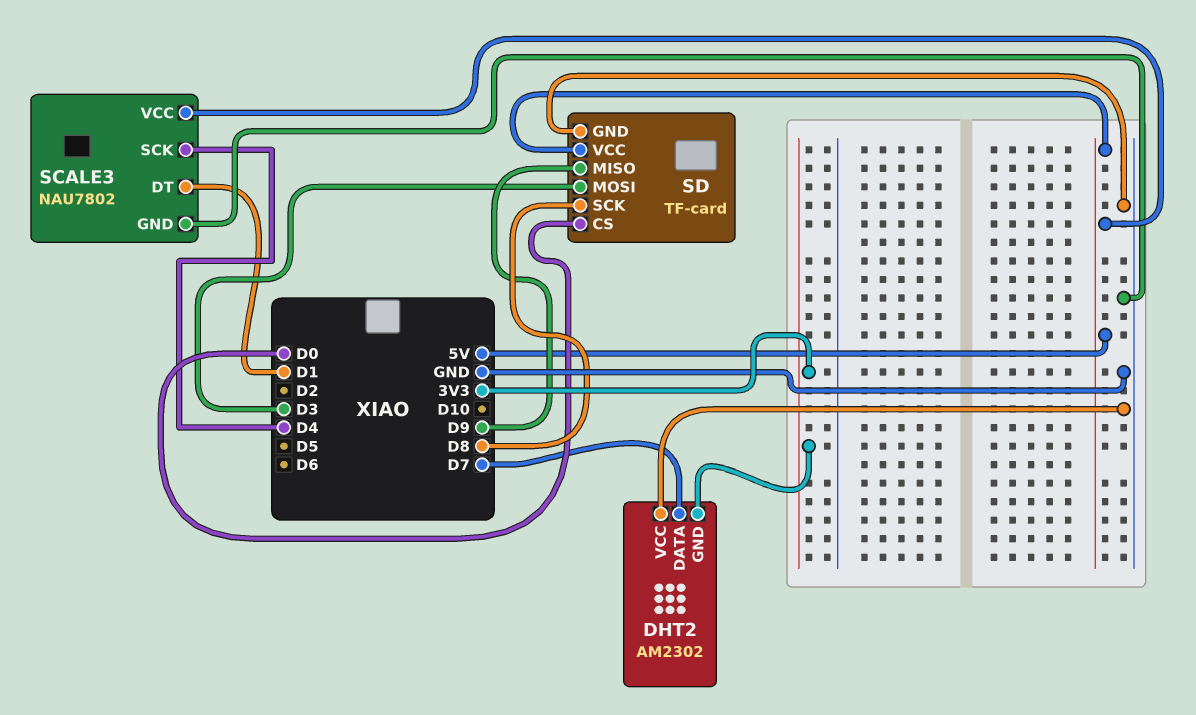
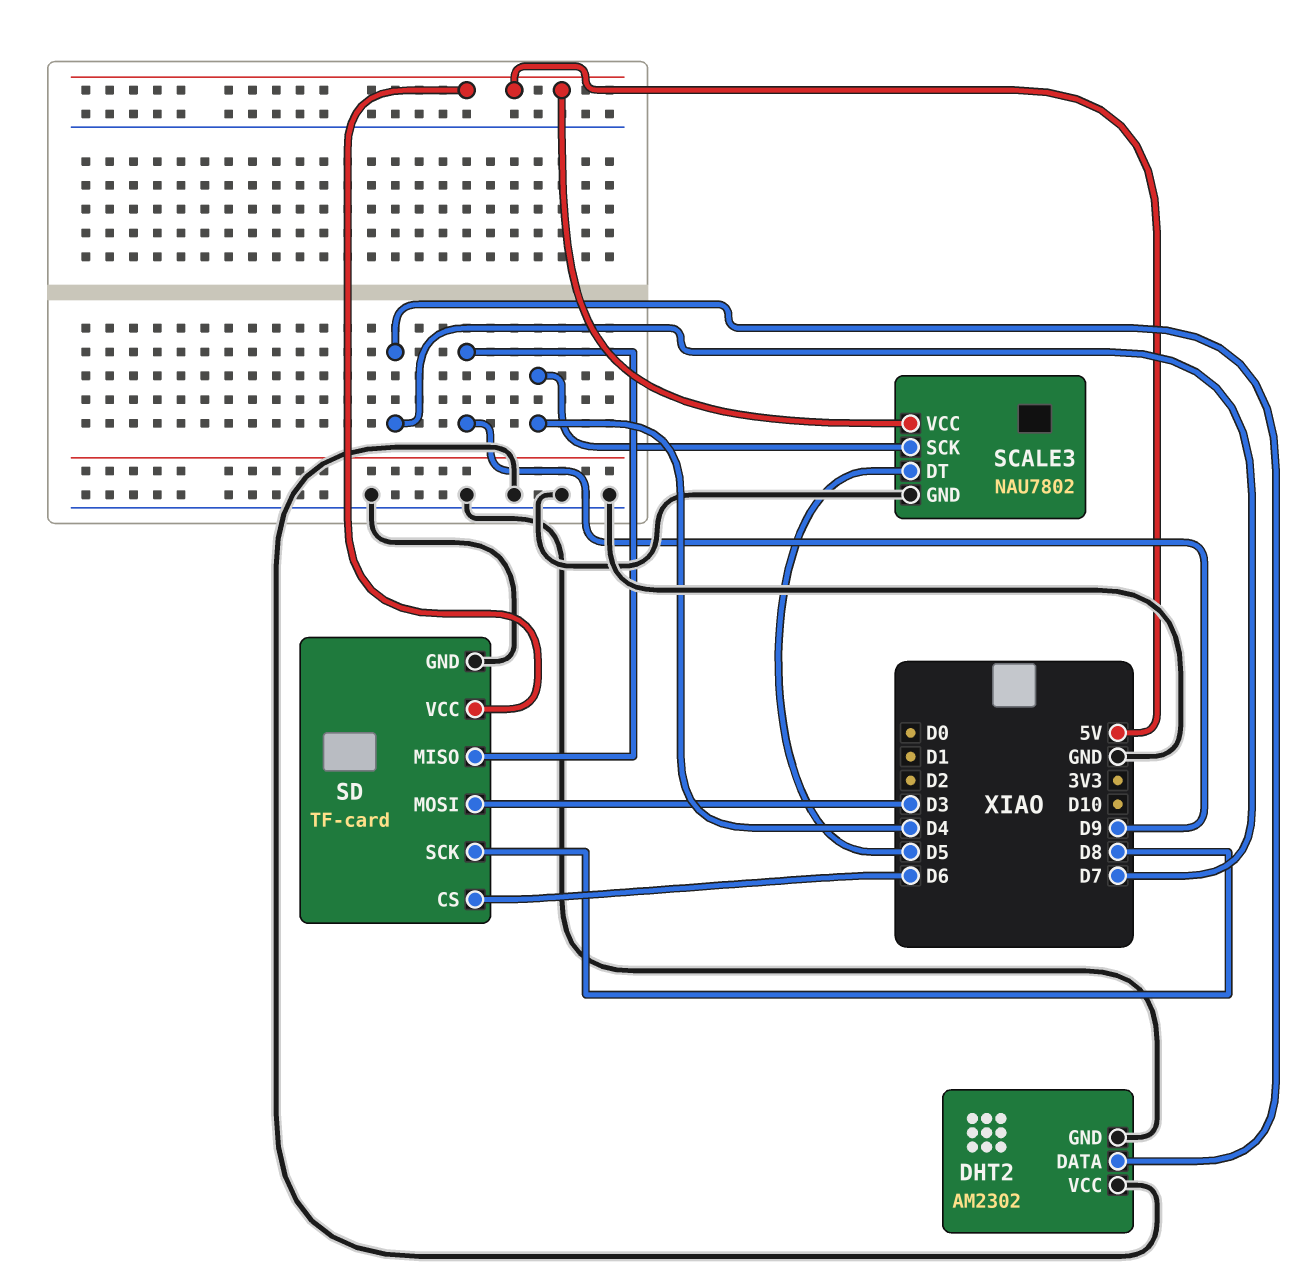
DHT2 pin GND: 3V3 -> GND
SCALE3 pin DT: D1 -> D5
SD pin CS: D0 -> D6

